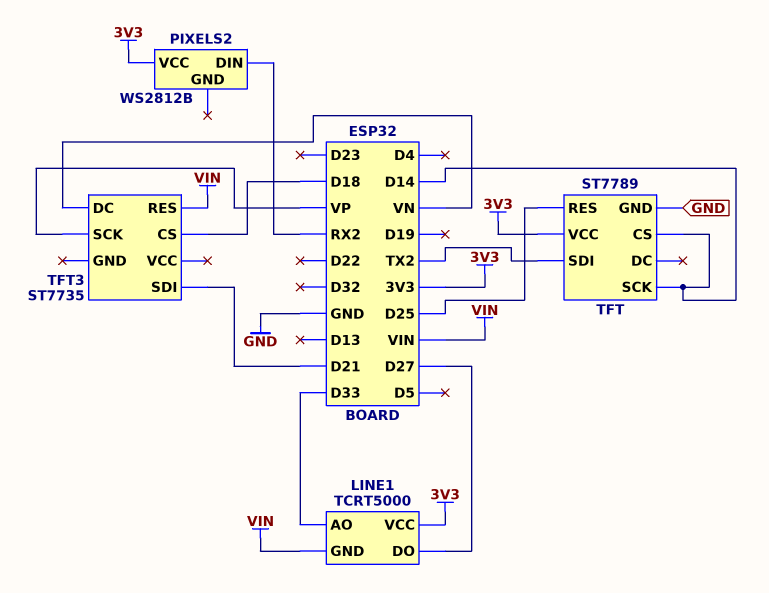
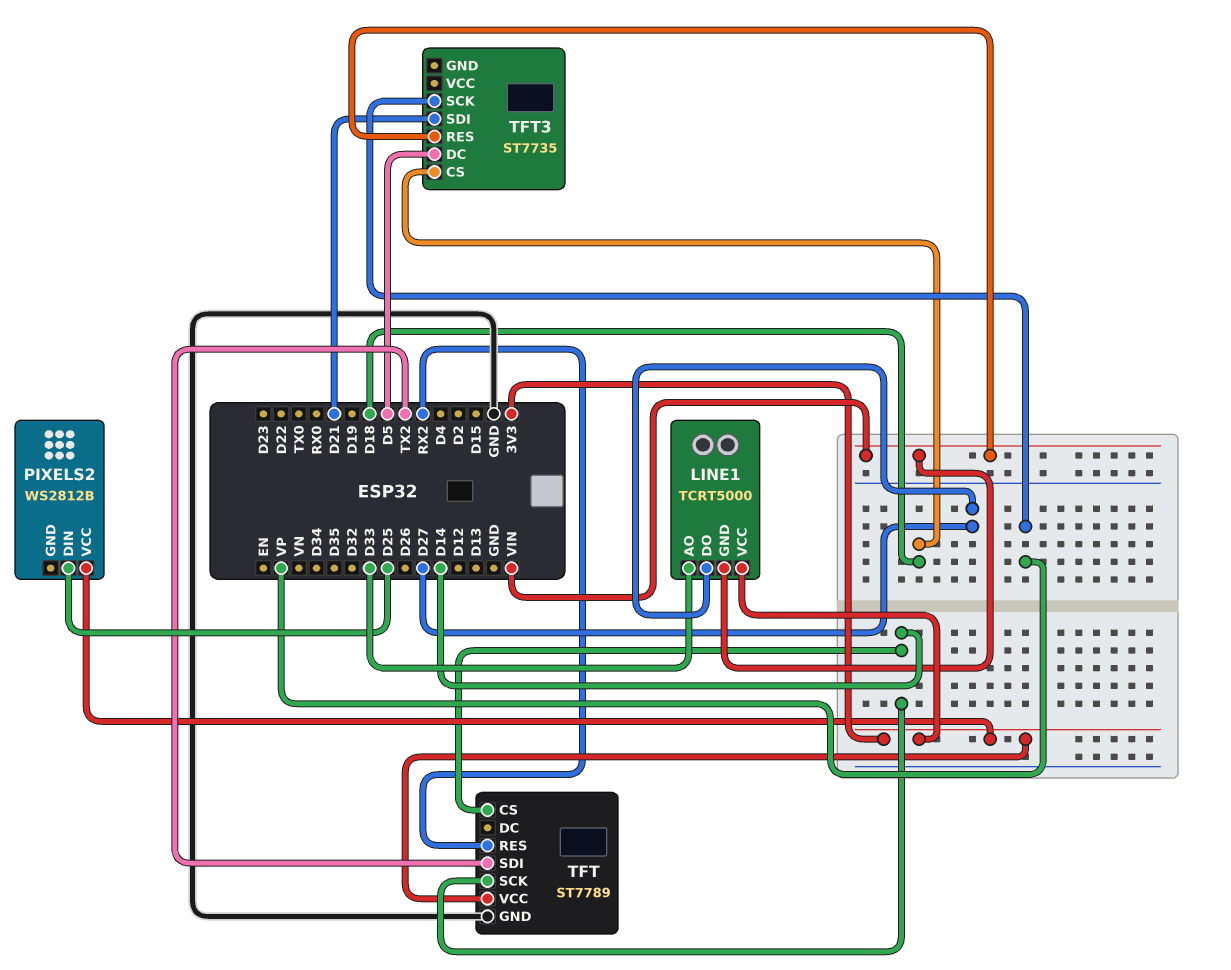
PIXELS2 pin DIN: RX2 -> D25
TFT pin RES: D25 -> RX2
TFT3 pin DC: VN -> D5

